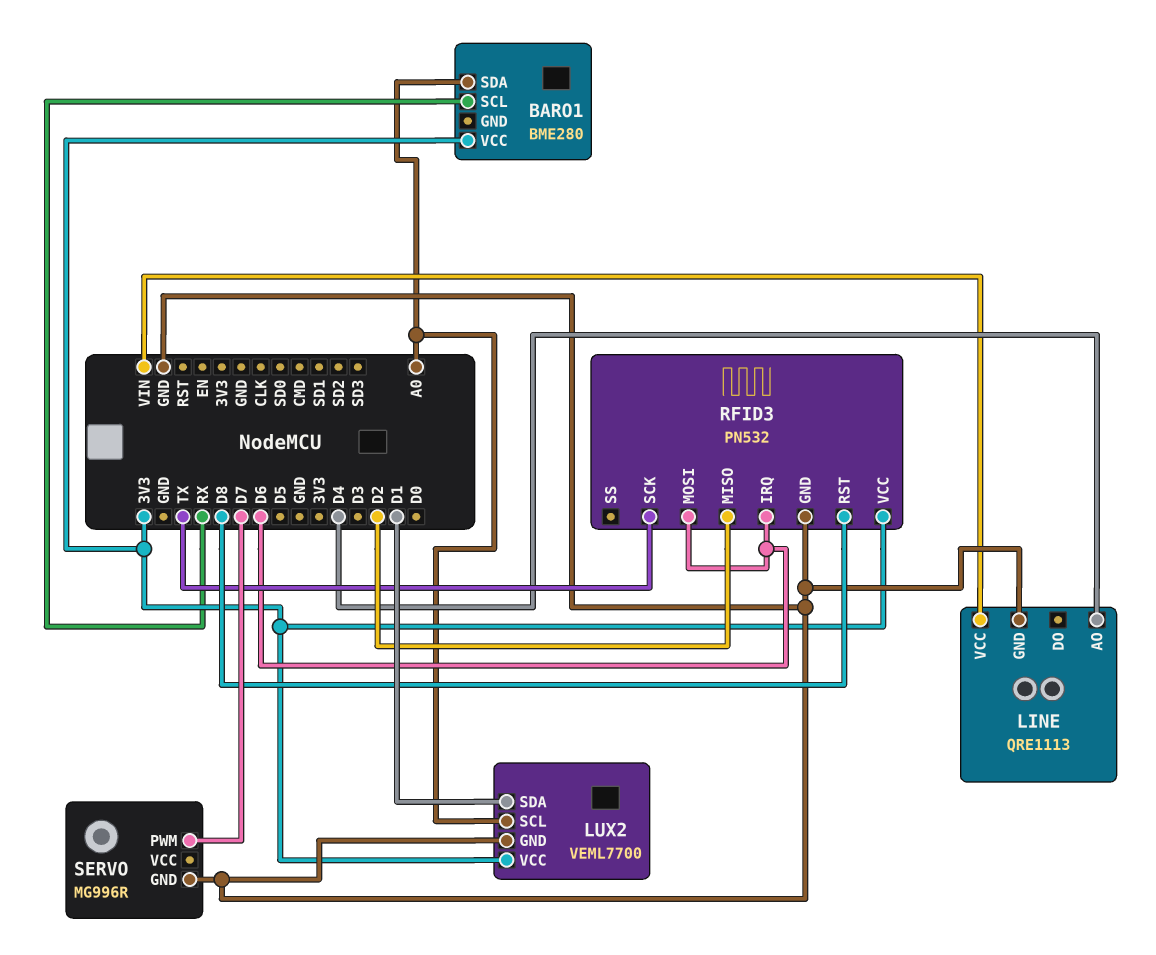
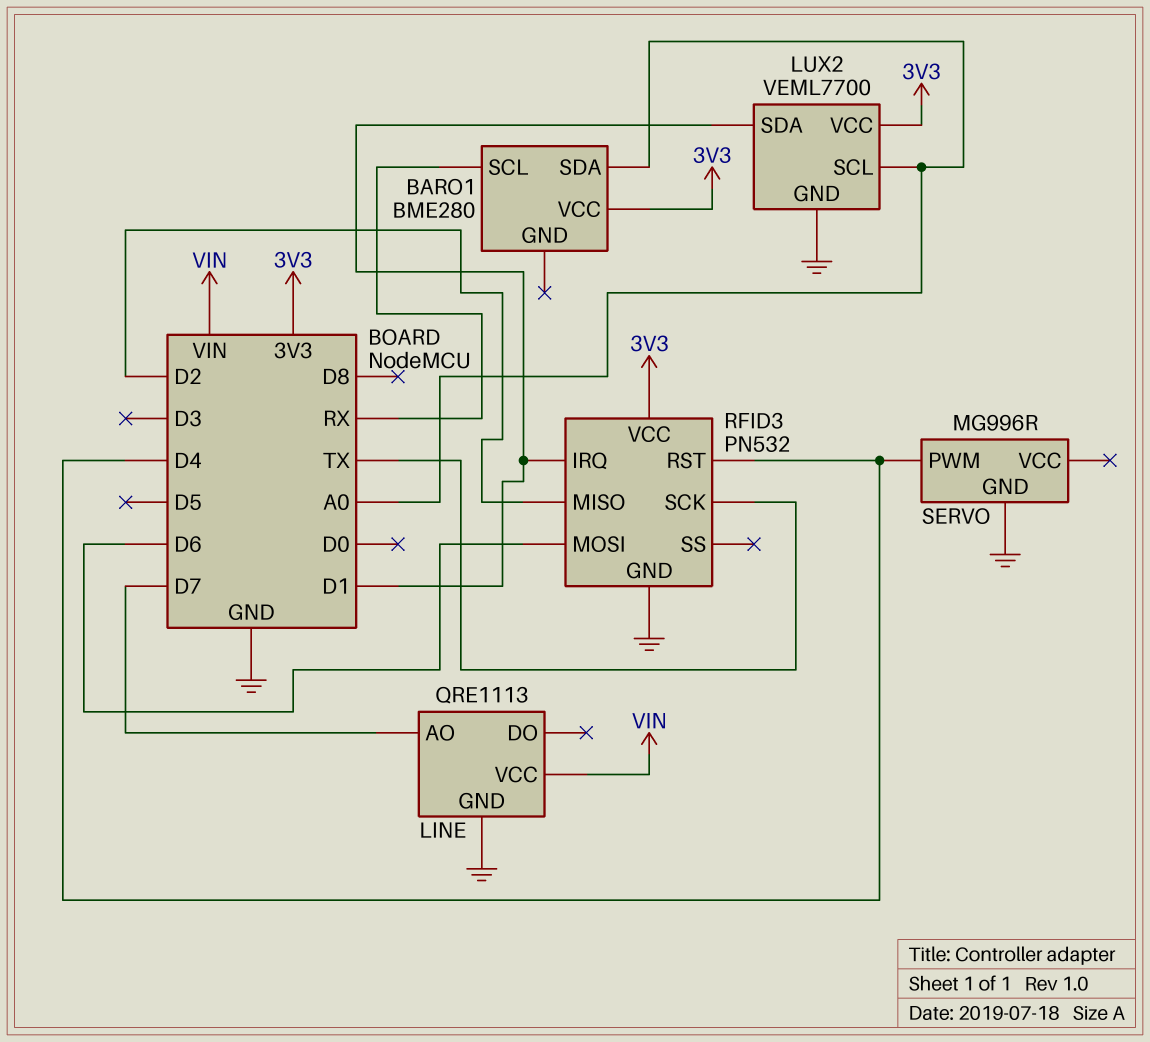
LINE pin AO: D4 -> D7
RFID3 pin IRQ: D6 -> D1
RFID3 pin RST: D8 -> D4
SERVO pin PWM: D7 -> D4

